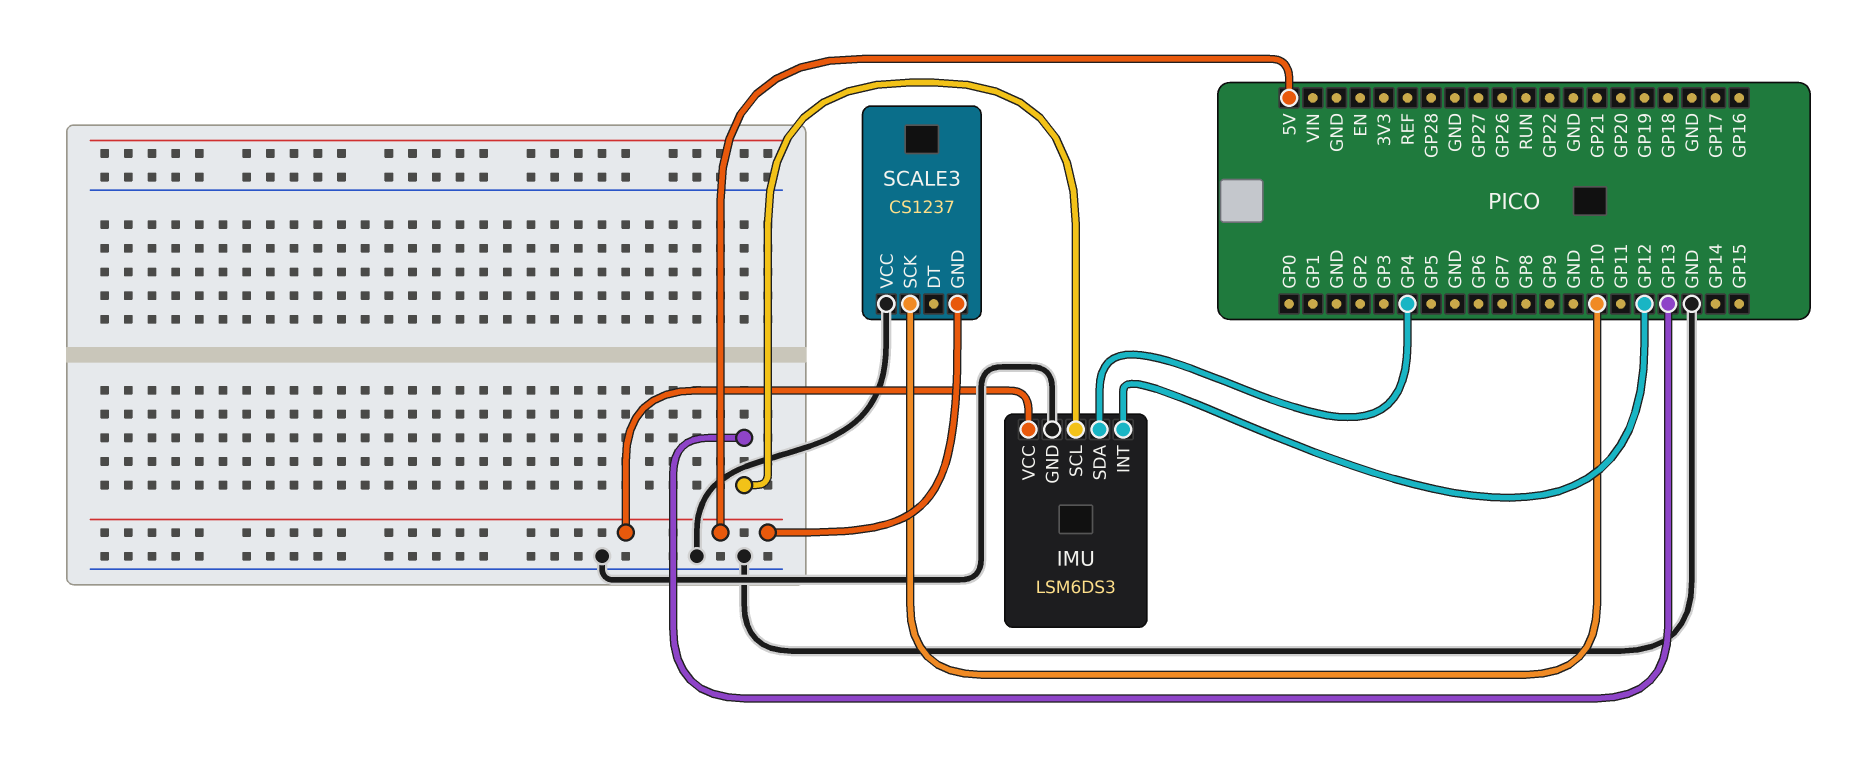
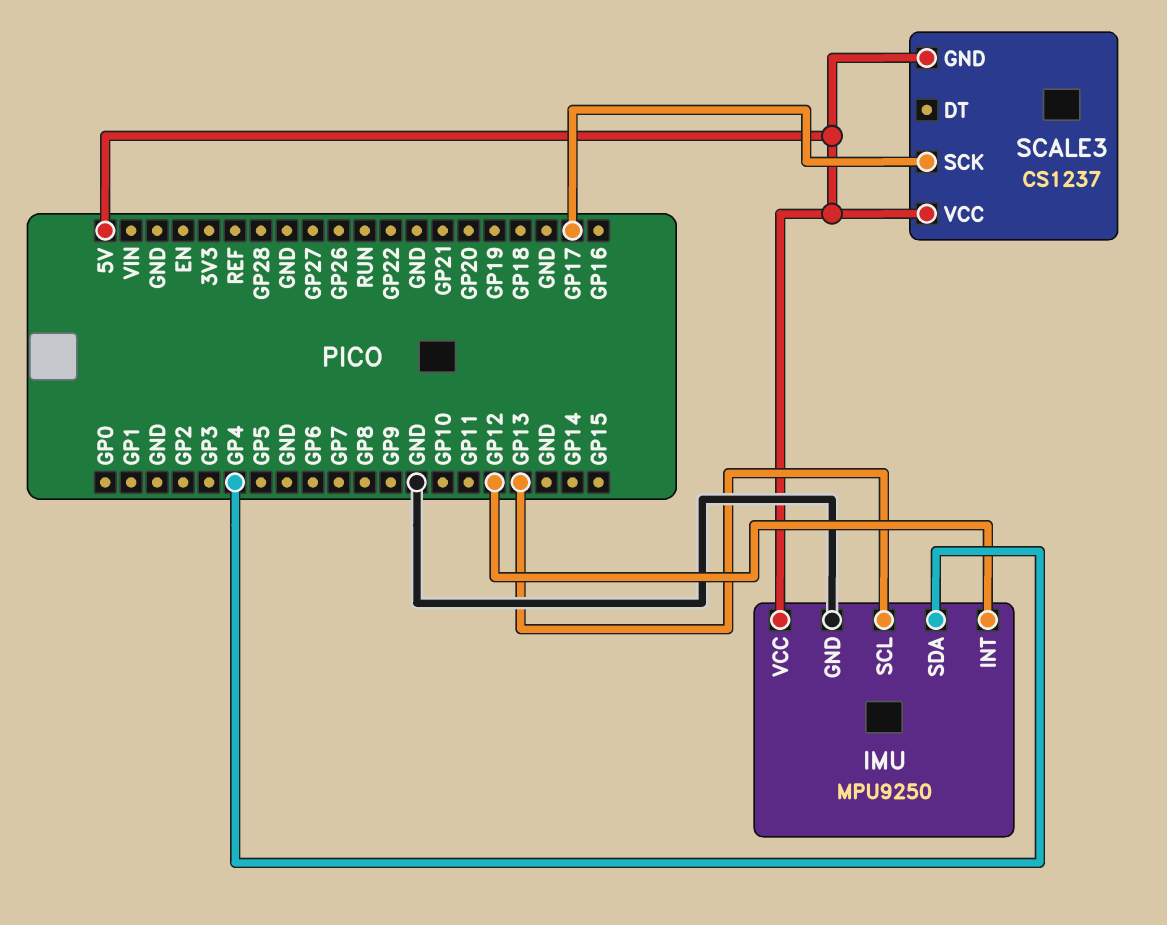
IMU: LSM6DS3 -> MPU9250
SCALE3 pin SCK: GP10 -> GP17
SCALE3 pin VCC: GND -> 5V

